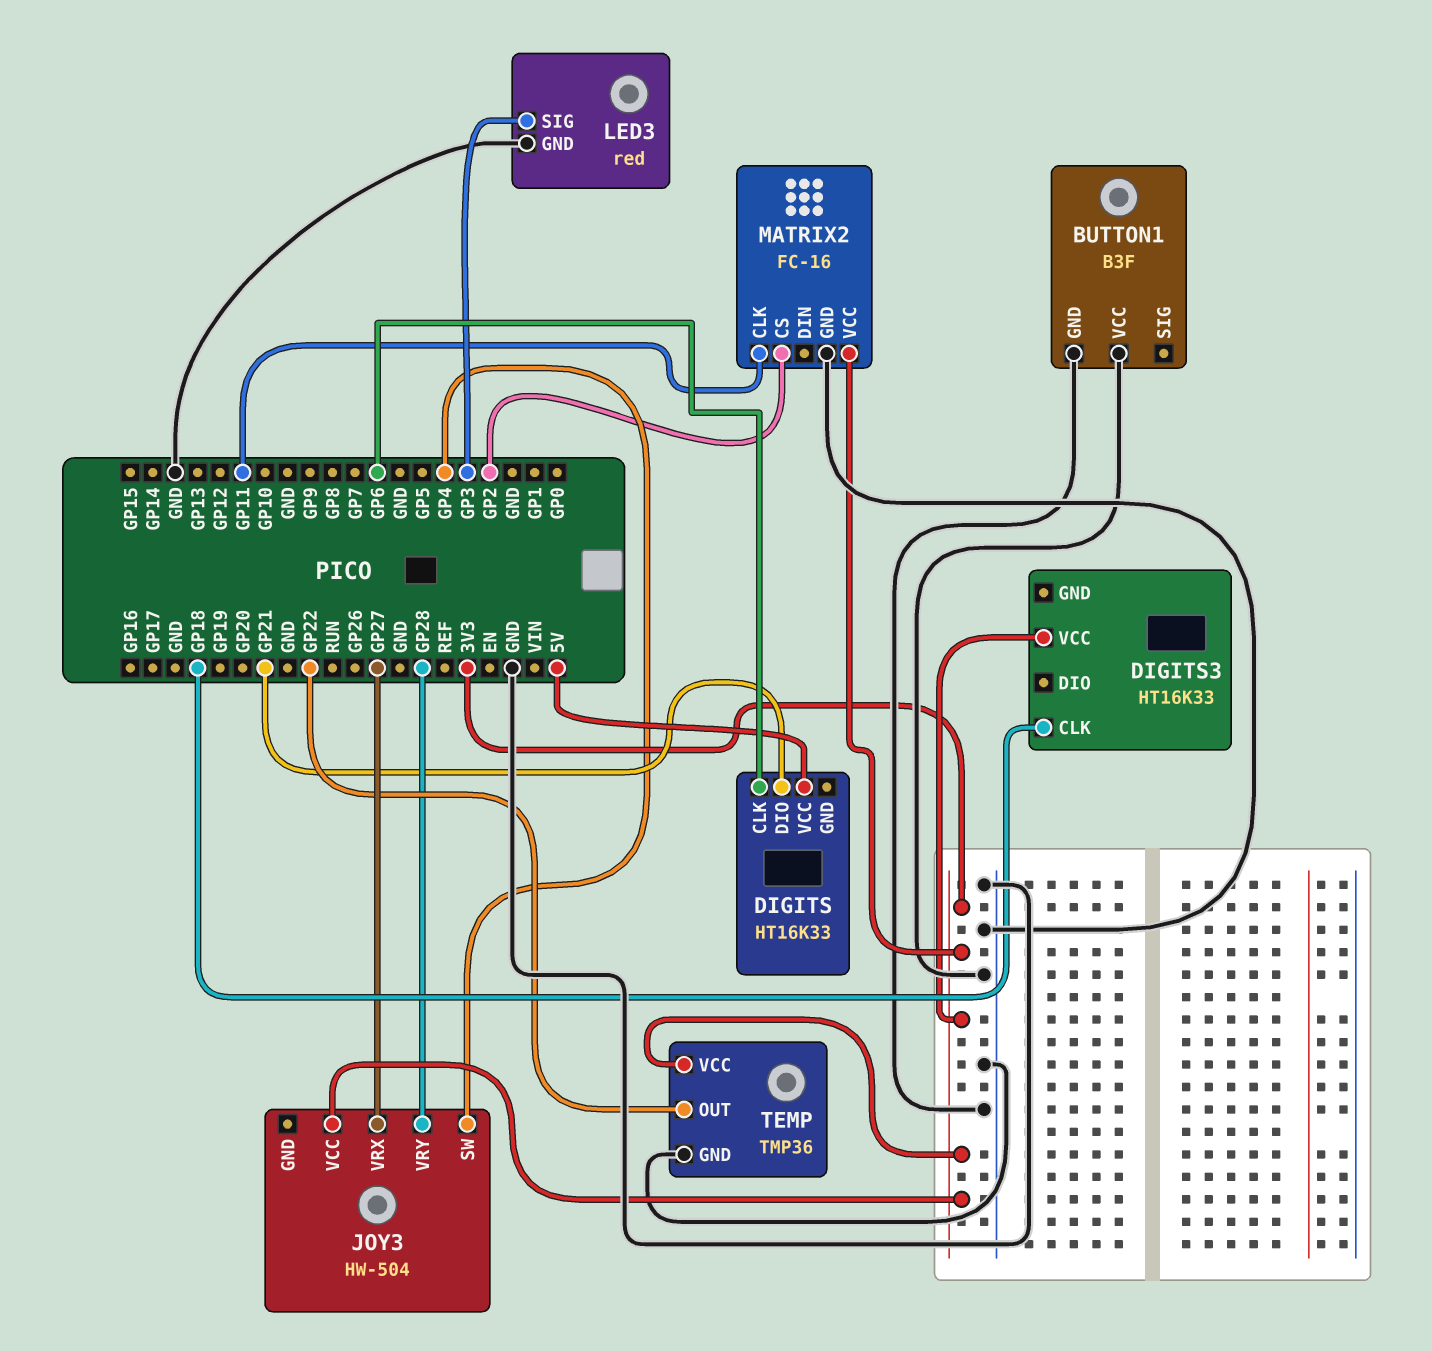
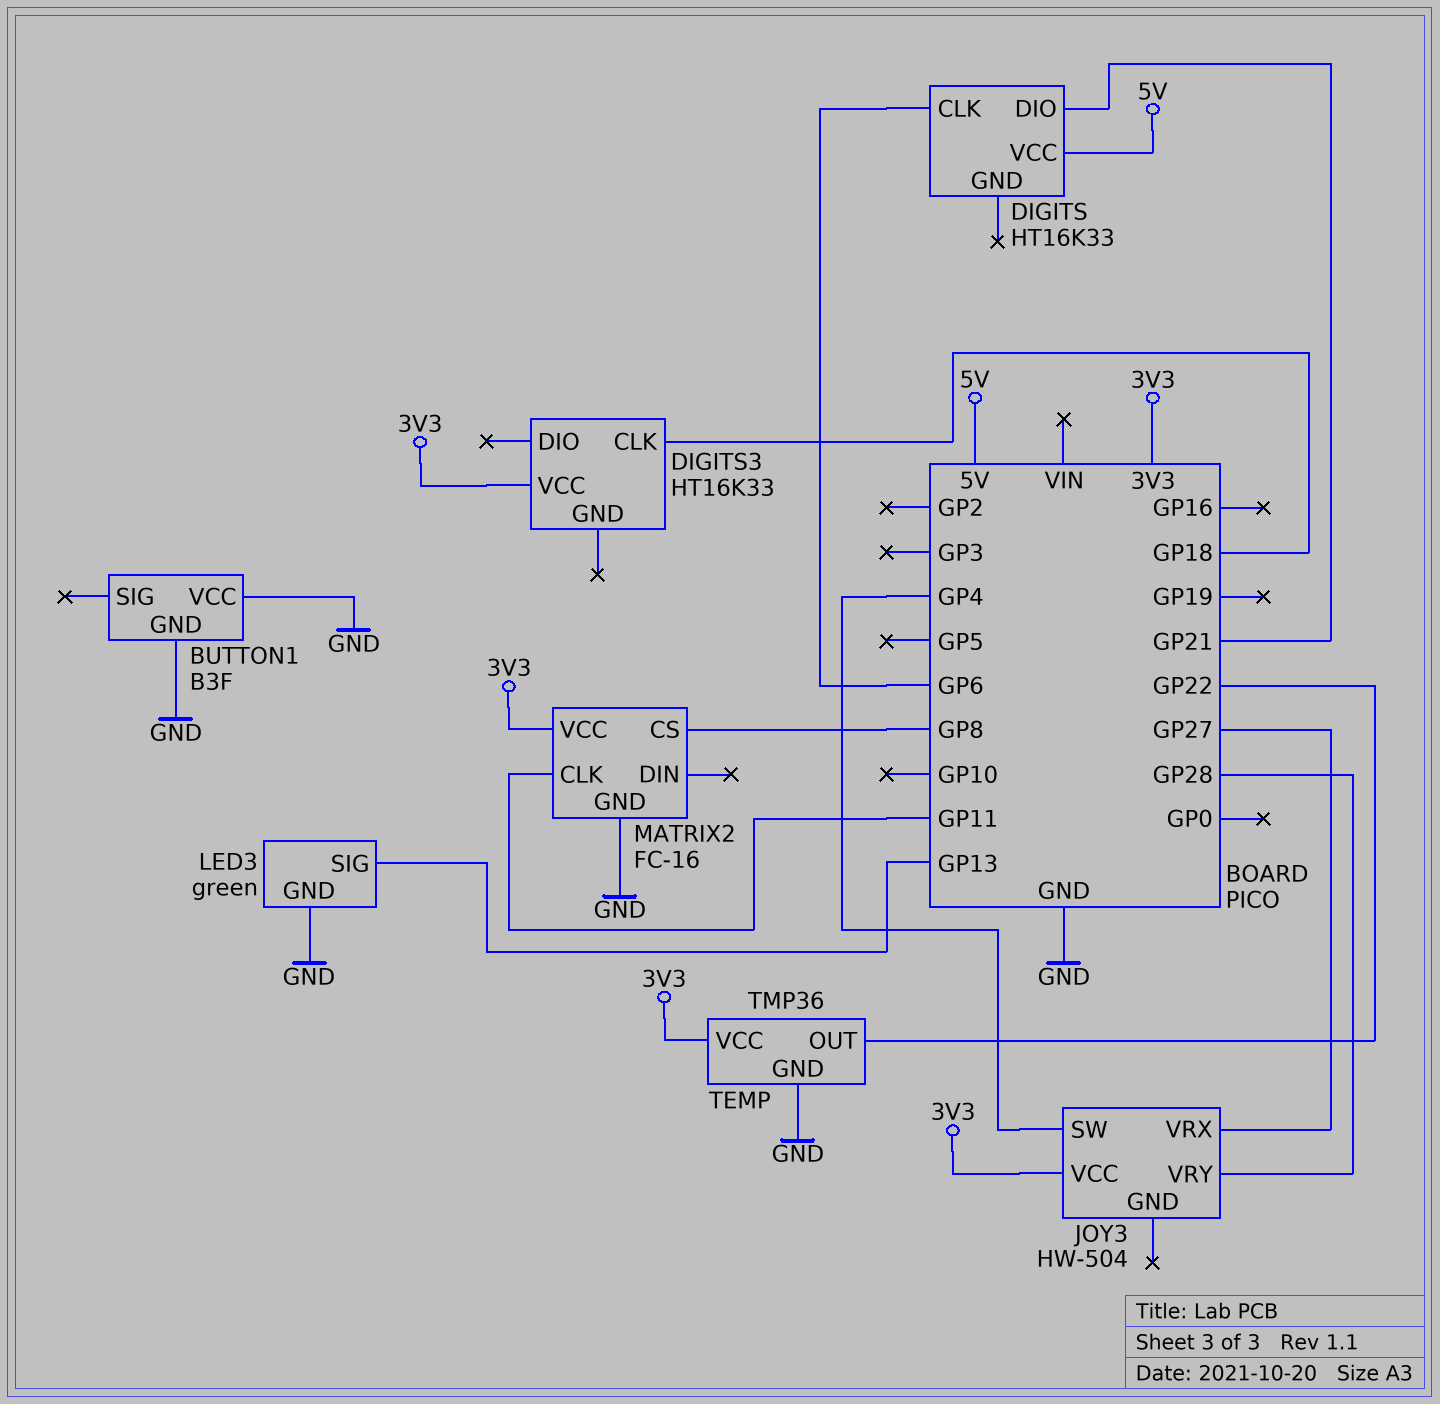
LED3: red -> green
LED3 pin SIG: GP3 -> GP13
MATRIX2 pin CS: GP2 -> GP8

